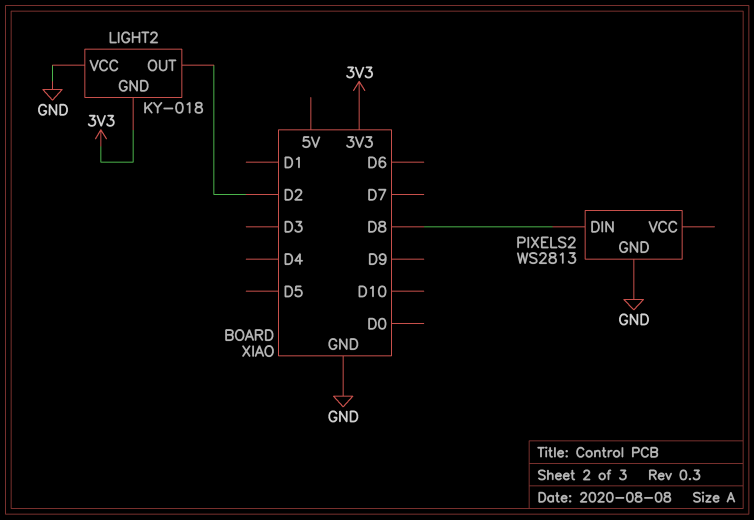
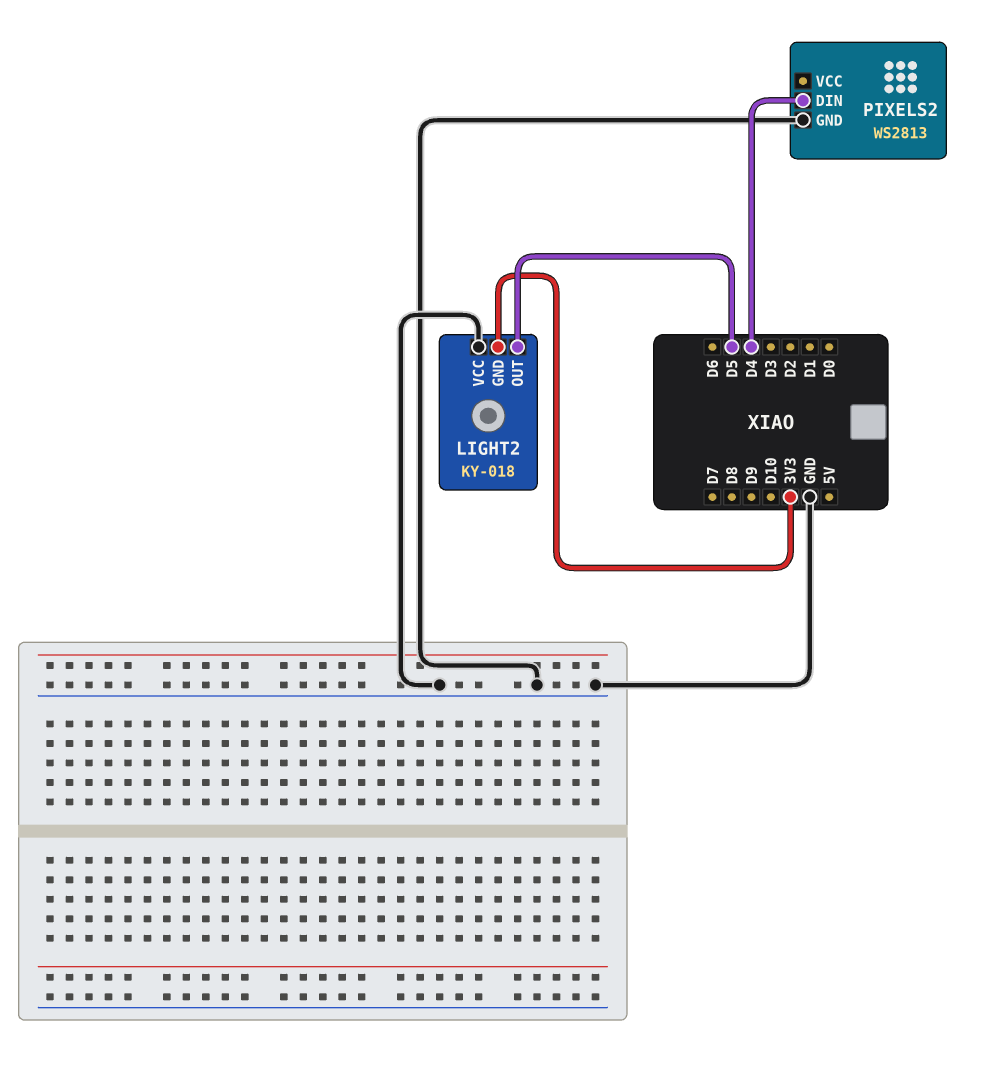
LIGHT2 pin OUT: D2 -> D5
PIXELS2 pin DIN: D8 -> D4

